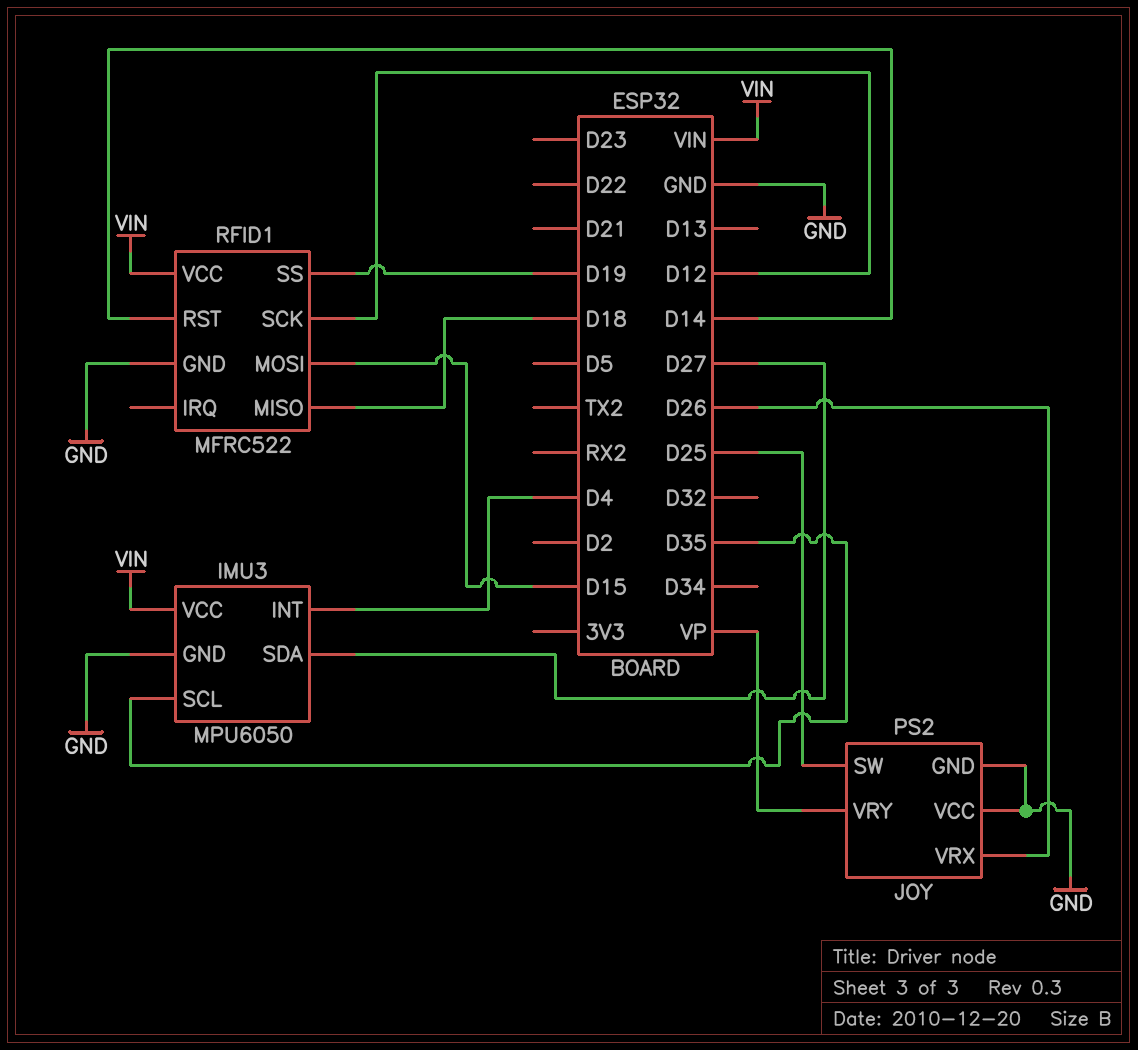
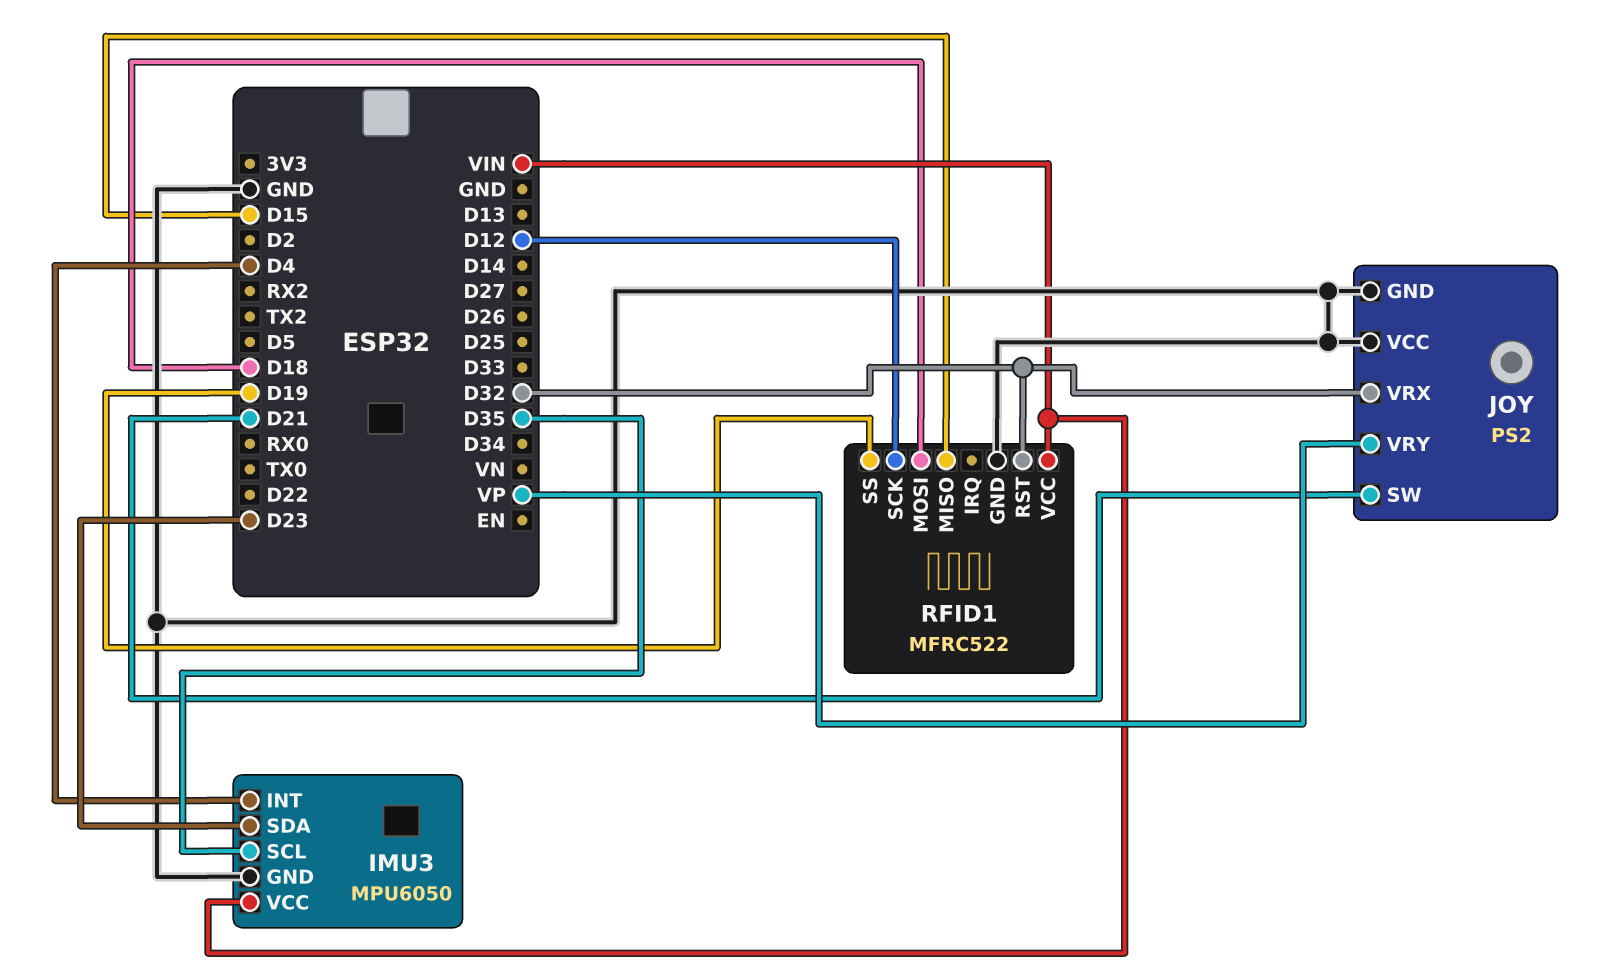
IMU3 pin SDA: D27 -> D23
JOY pin SW: D25 -> D21
JOY pin VRX: D26 -> D32
RFID1 pin MISO: D18 -> D15
RFID1 pin MOSI: D15 -> D18
RFID1 pin RST: D14 -> D32

